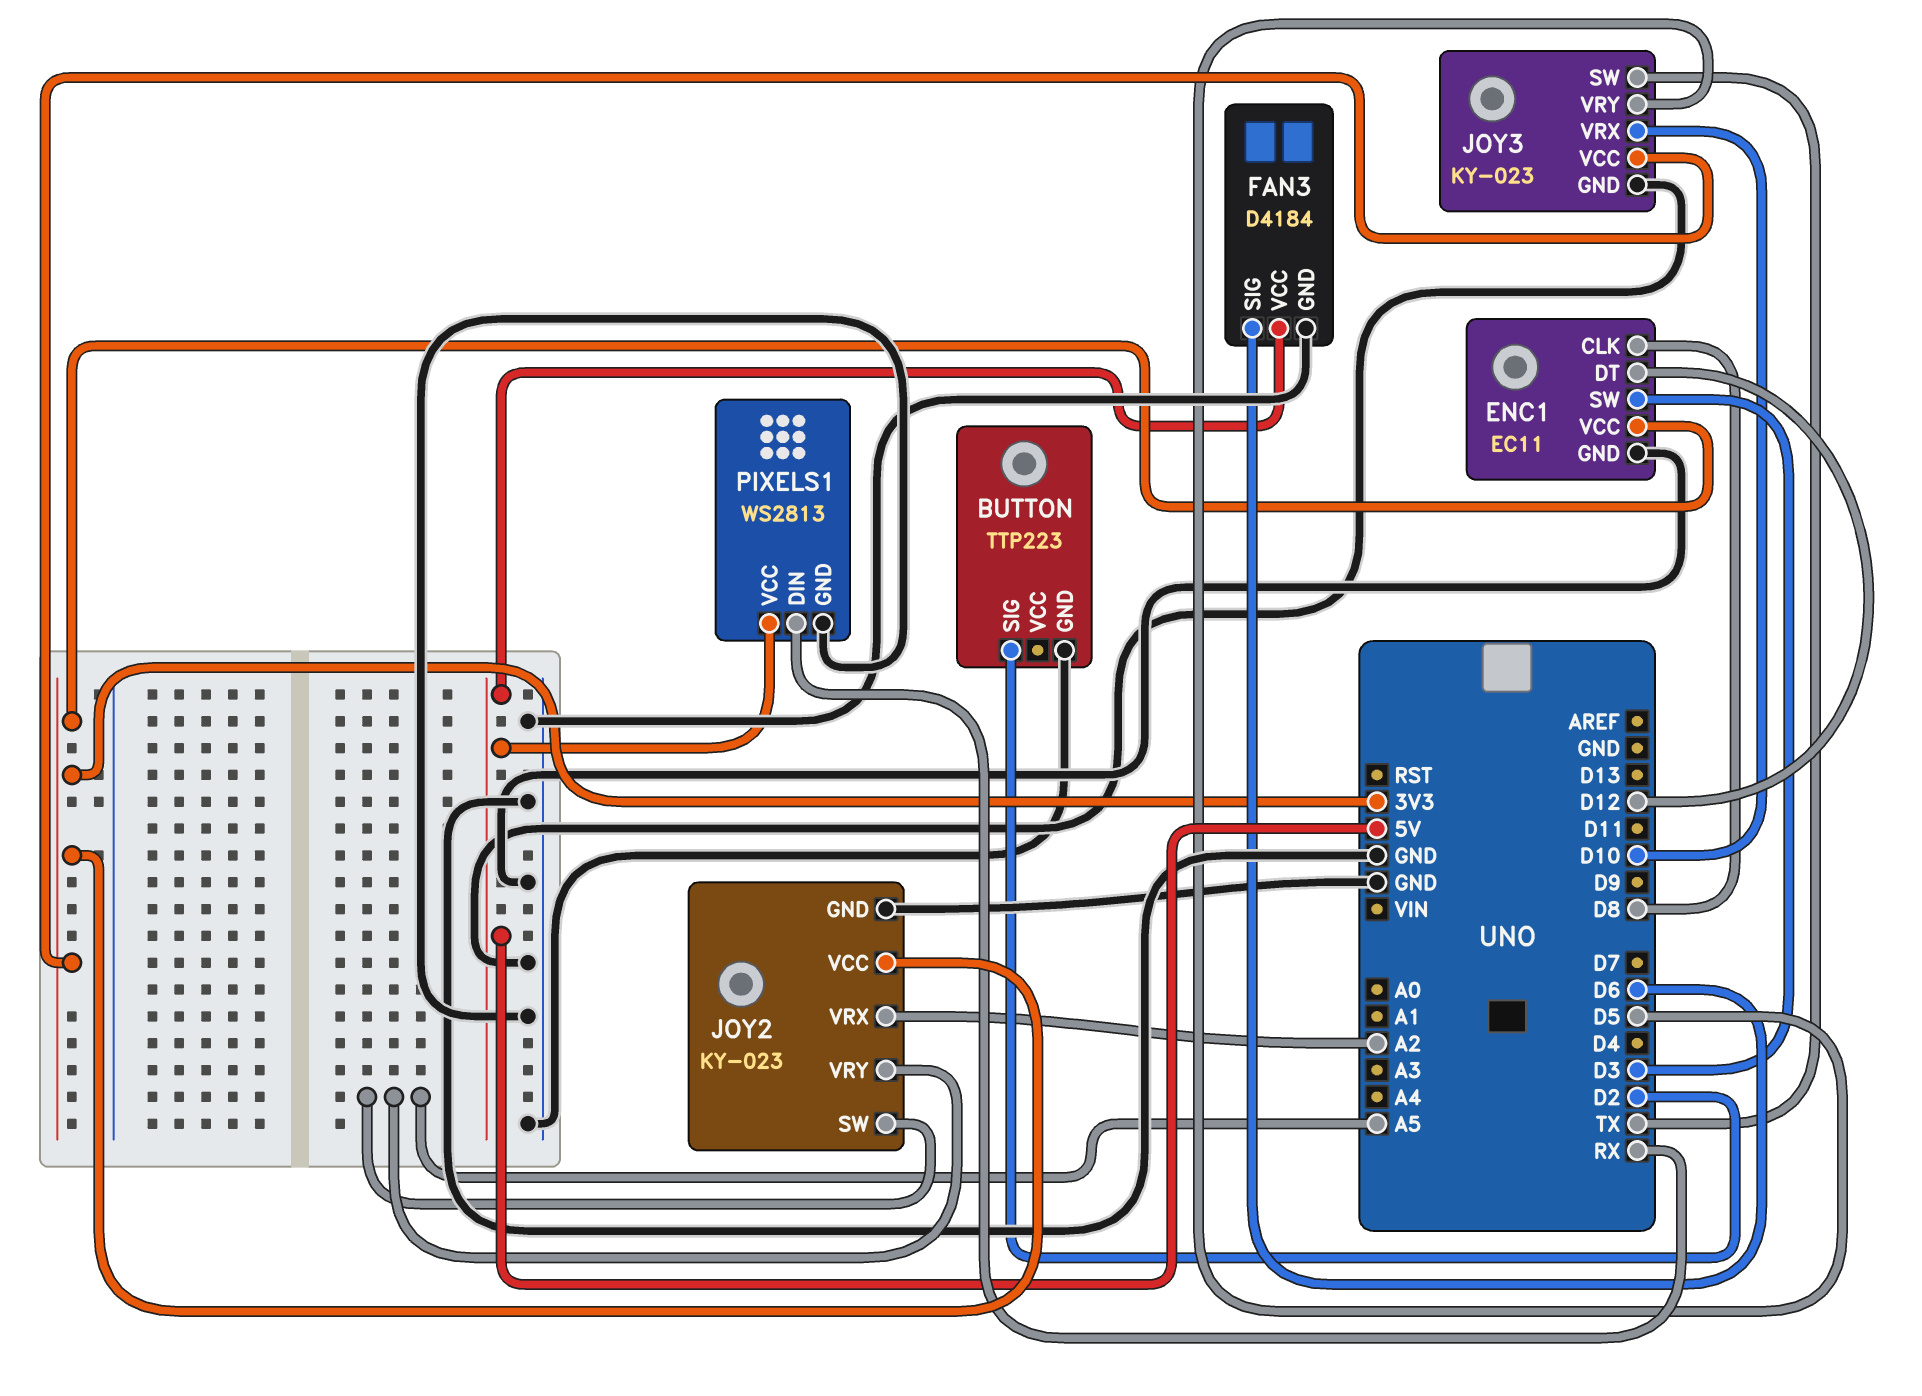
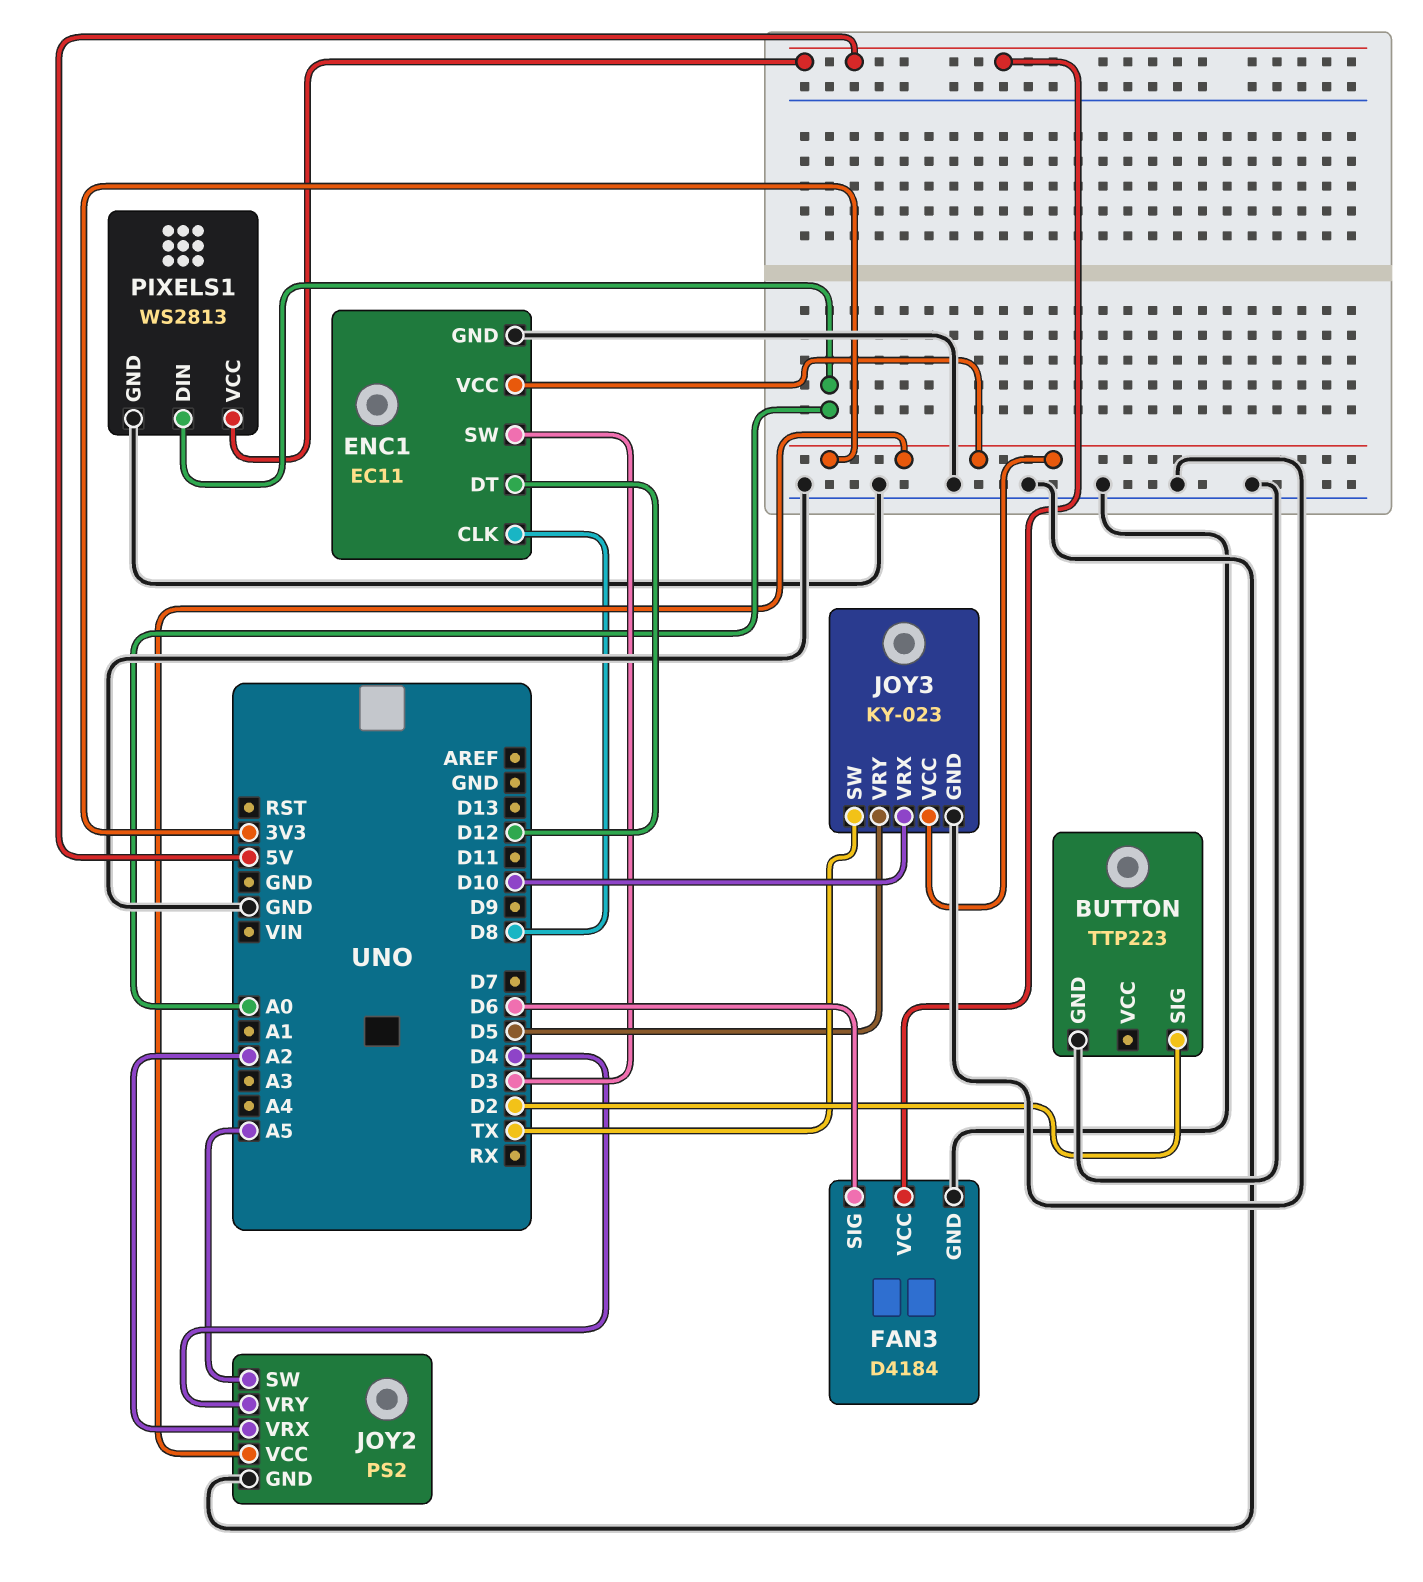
JOY2: KY-023 -> PS2
JOY2 pin VRY: A5 -> D4
PIXELS1 pin DIN: RX -> A0

